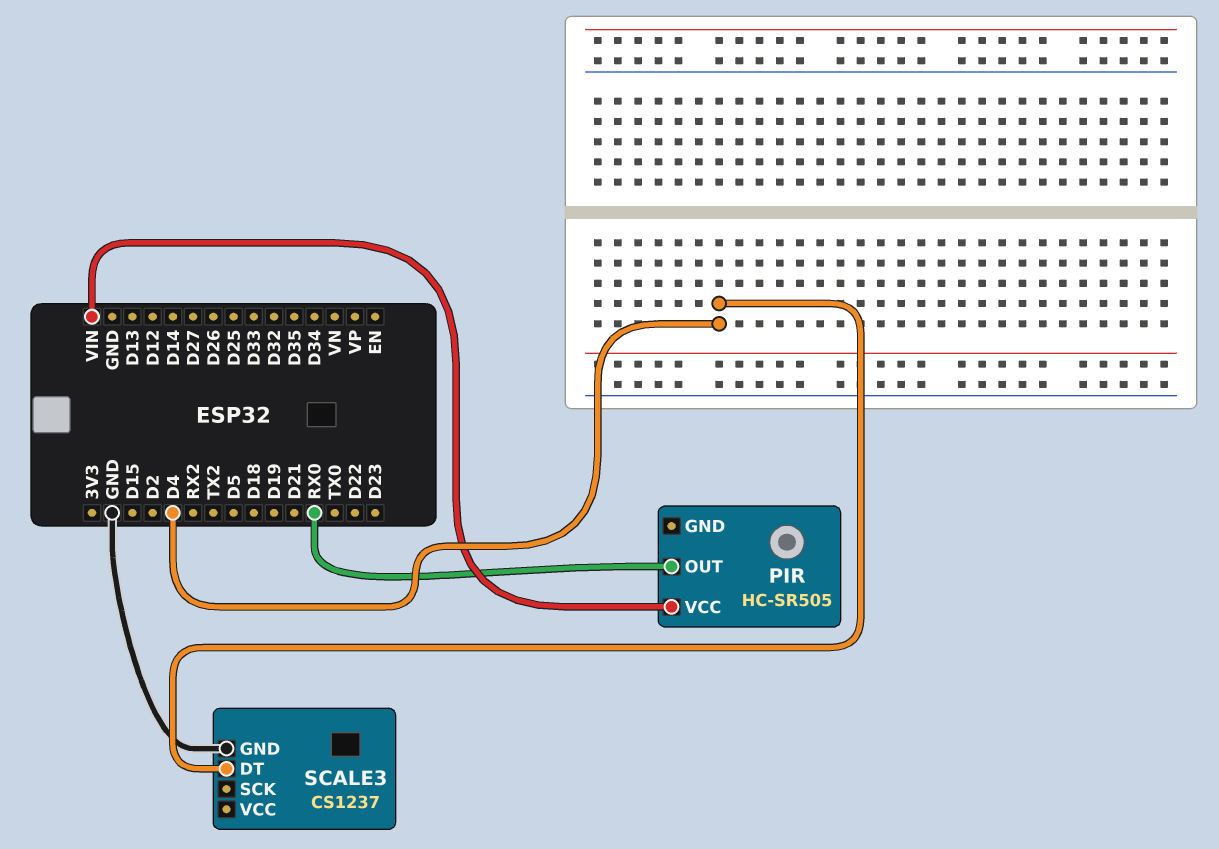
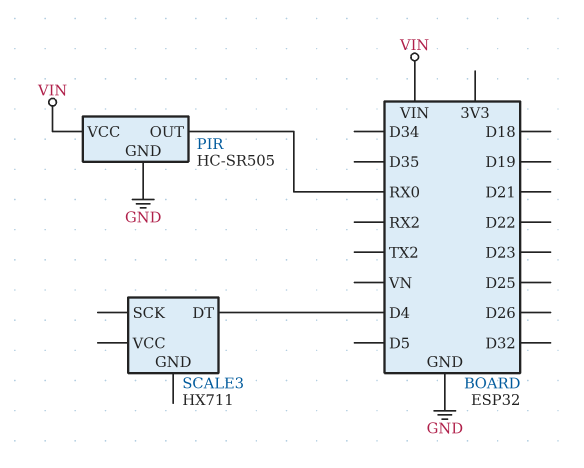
PIR pin GND: none -> GND
SCALE3: CS1237 -> HX711
SCALE3 pin GND: GND -> none

